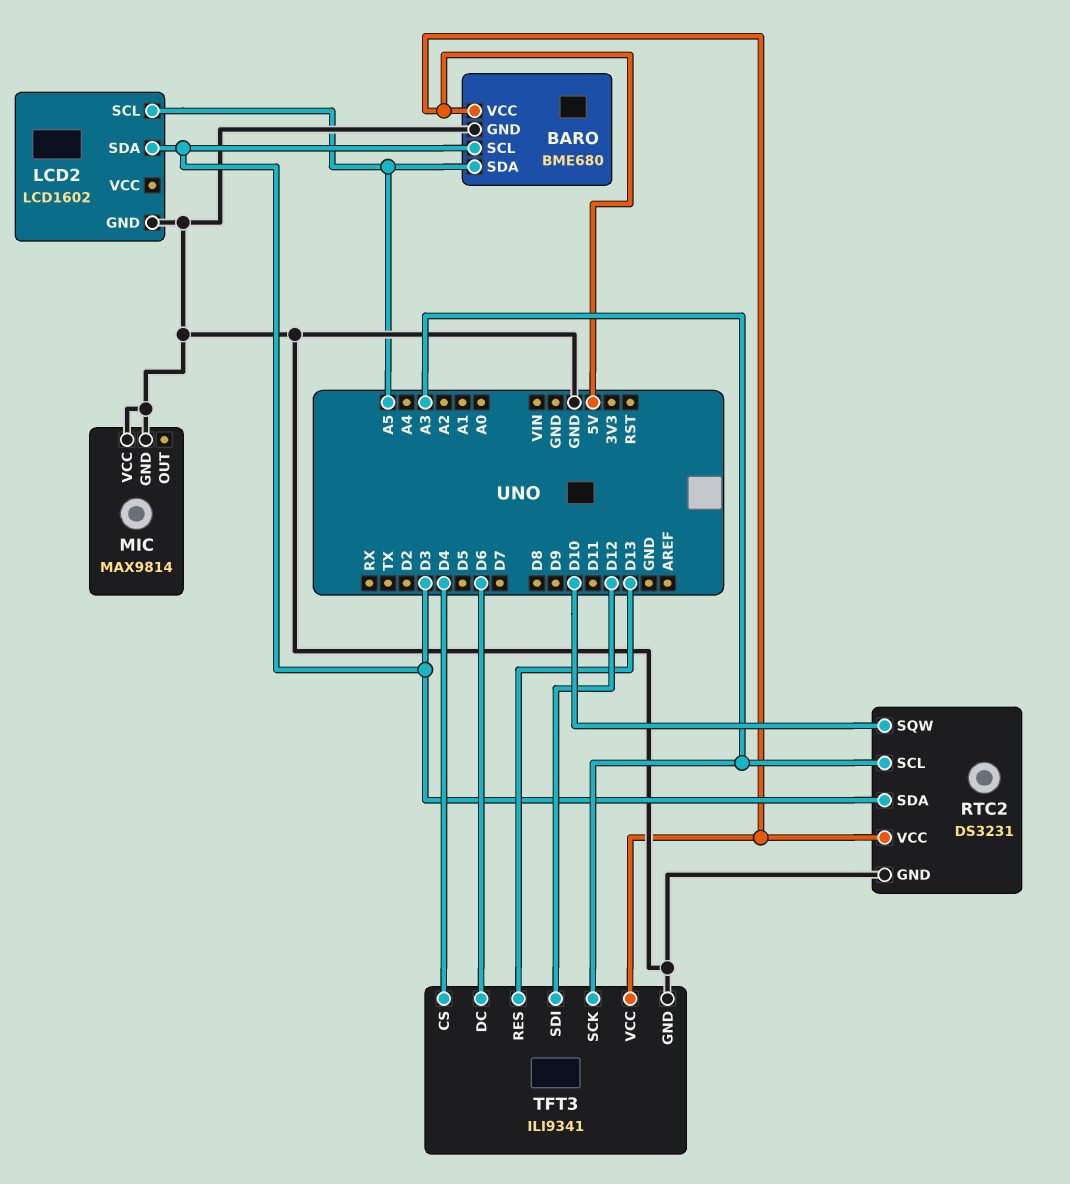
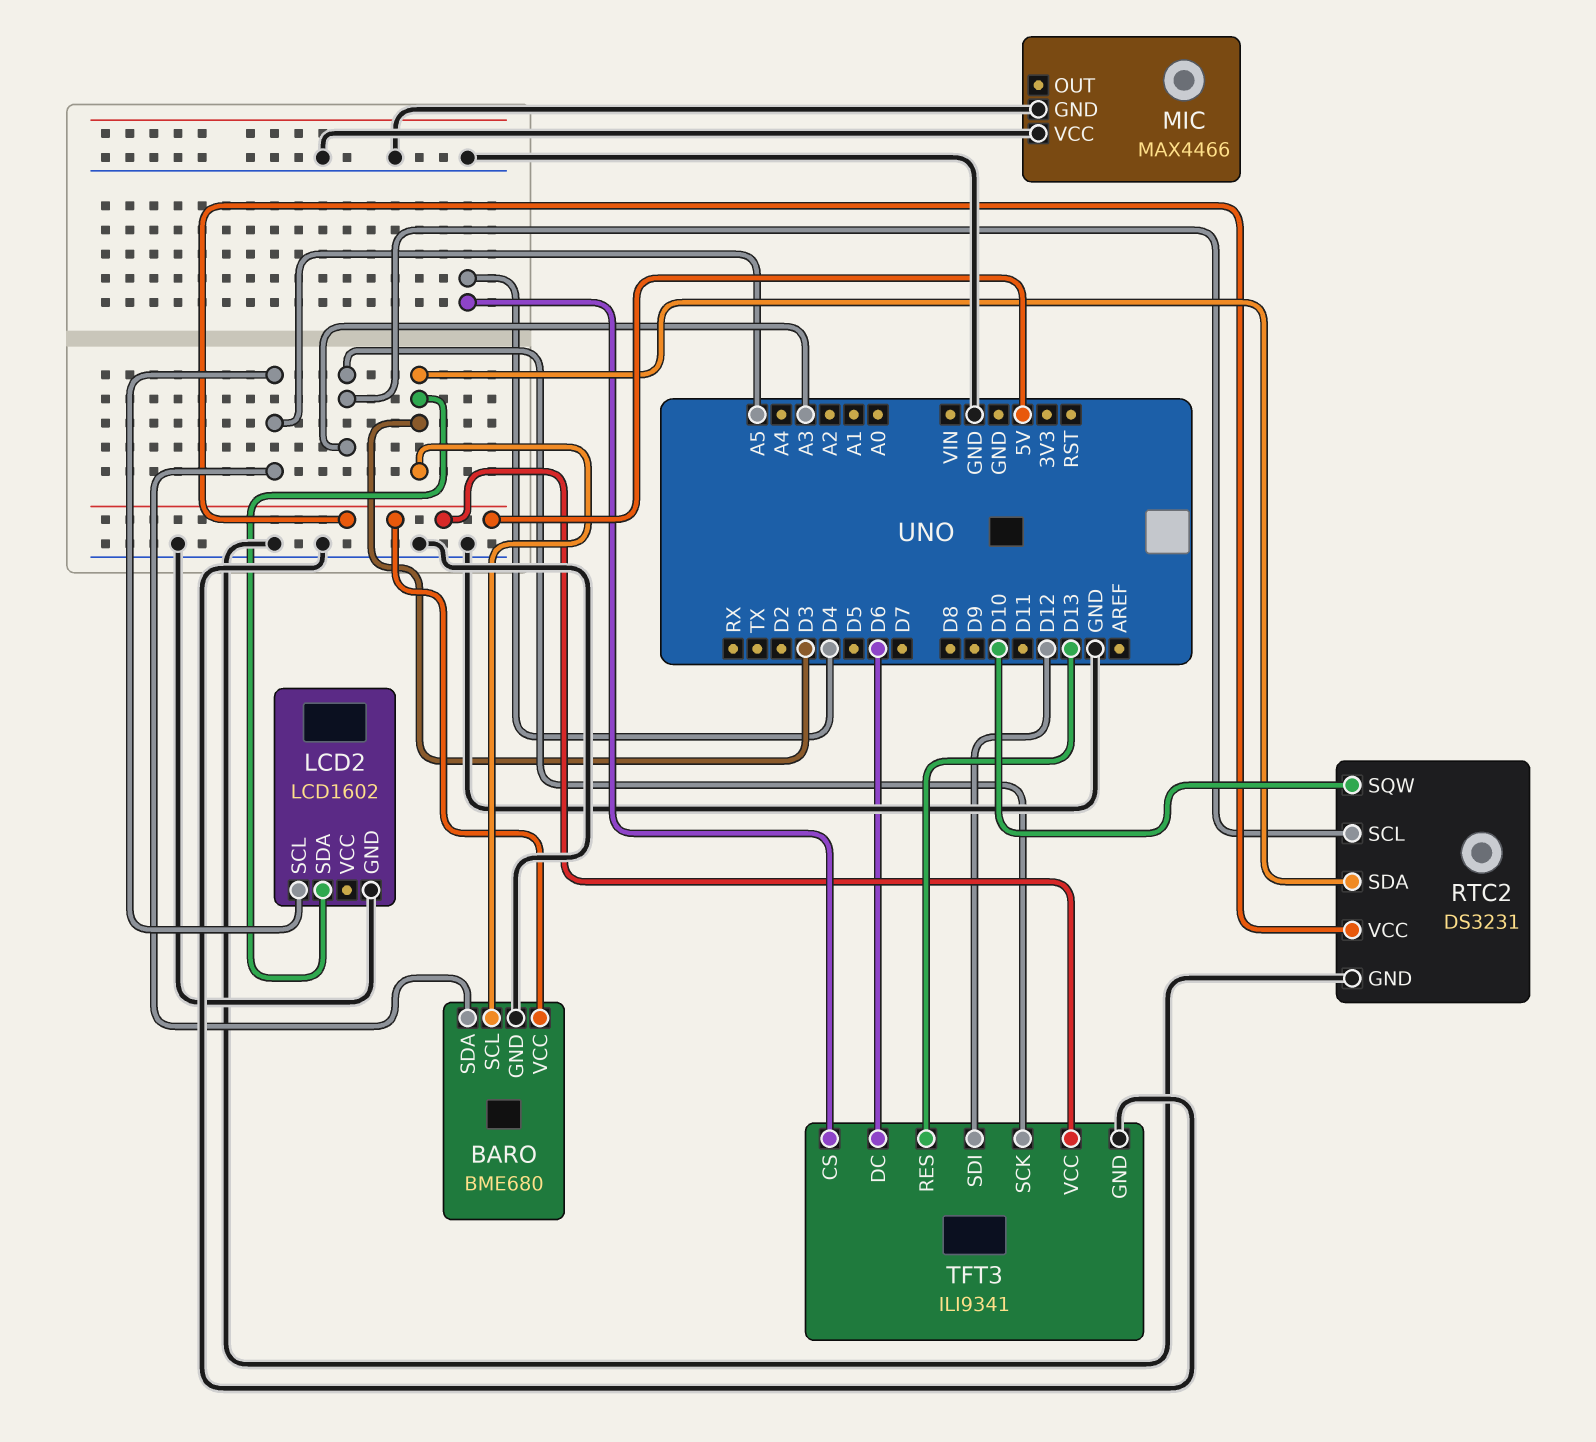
MIC: MAX9814 -> MAX4466

